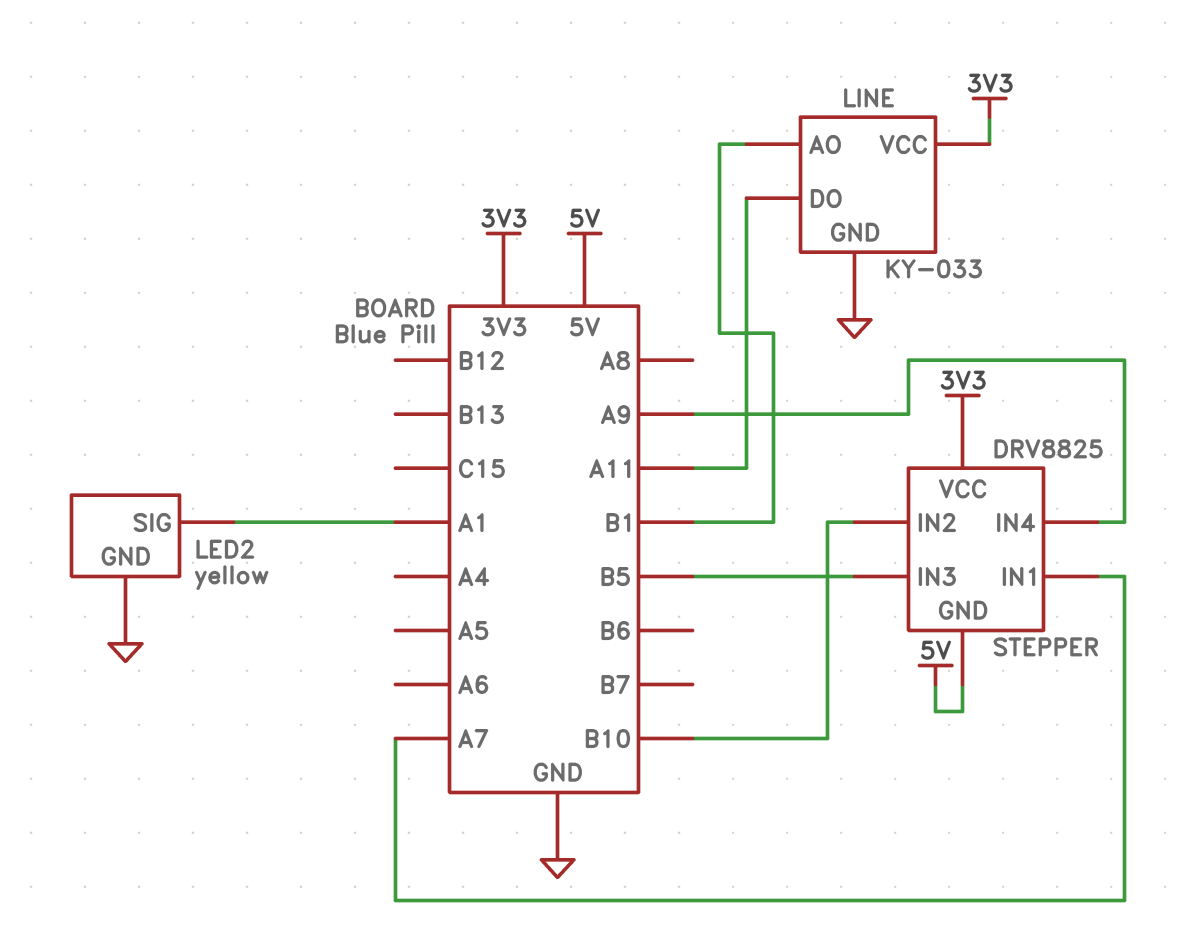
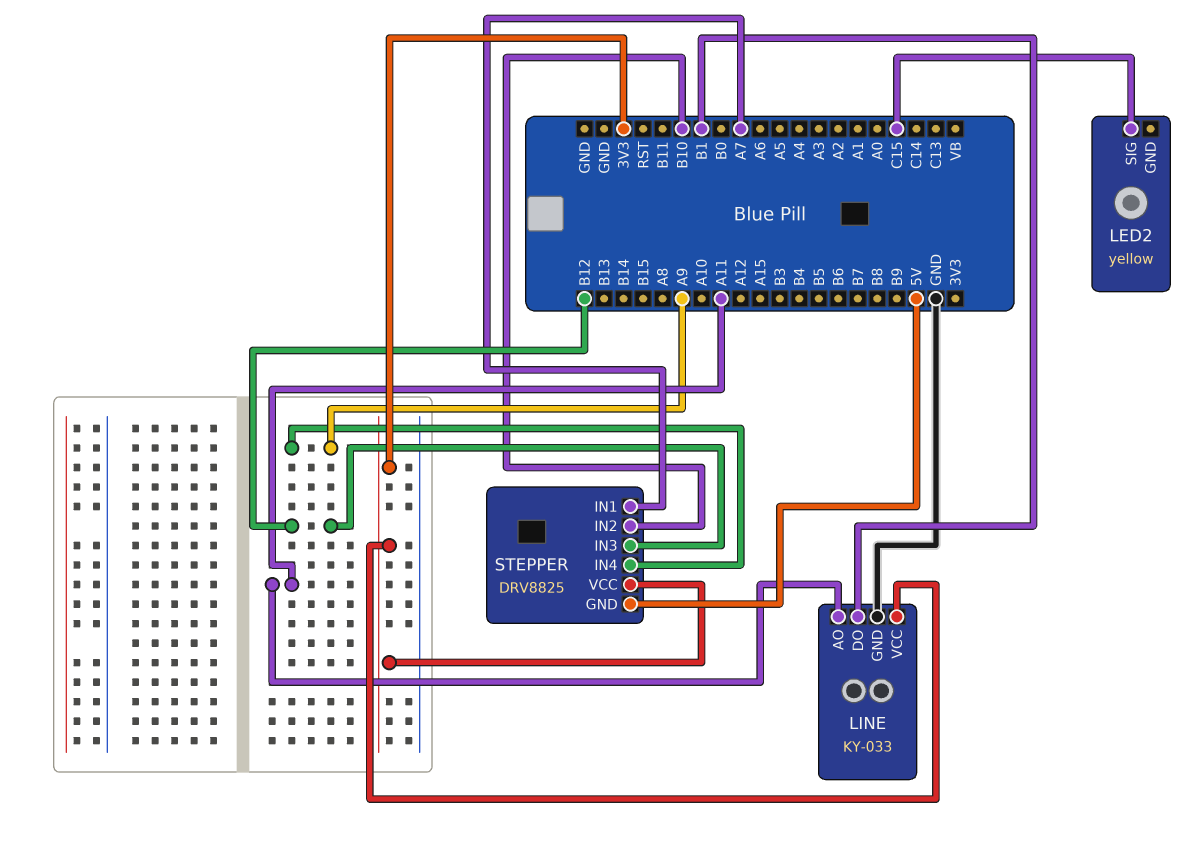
LED2 pin GND: GND -> none
LED2 pin SIG: A1 -> C15
LINE pin AO: B1 -> A11
LINE pin DO: A11 -> B1
STEPPER pin IN3: B5 -> B12

